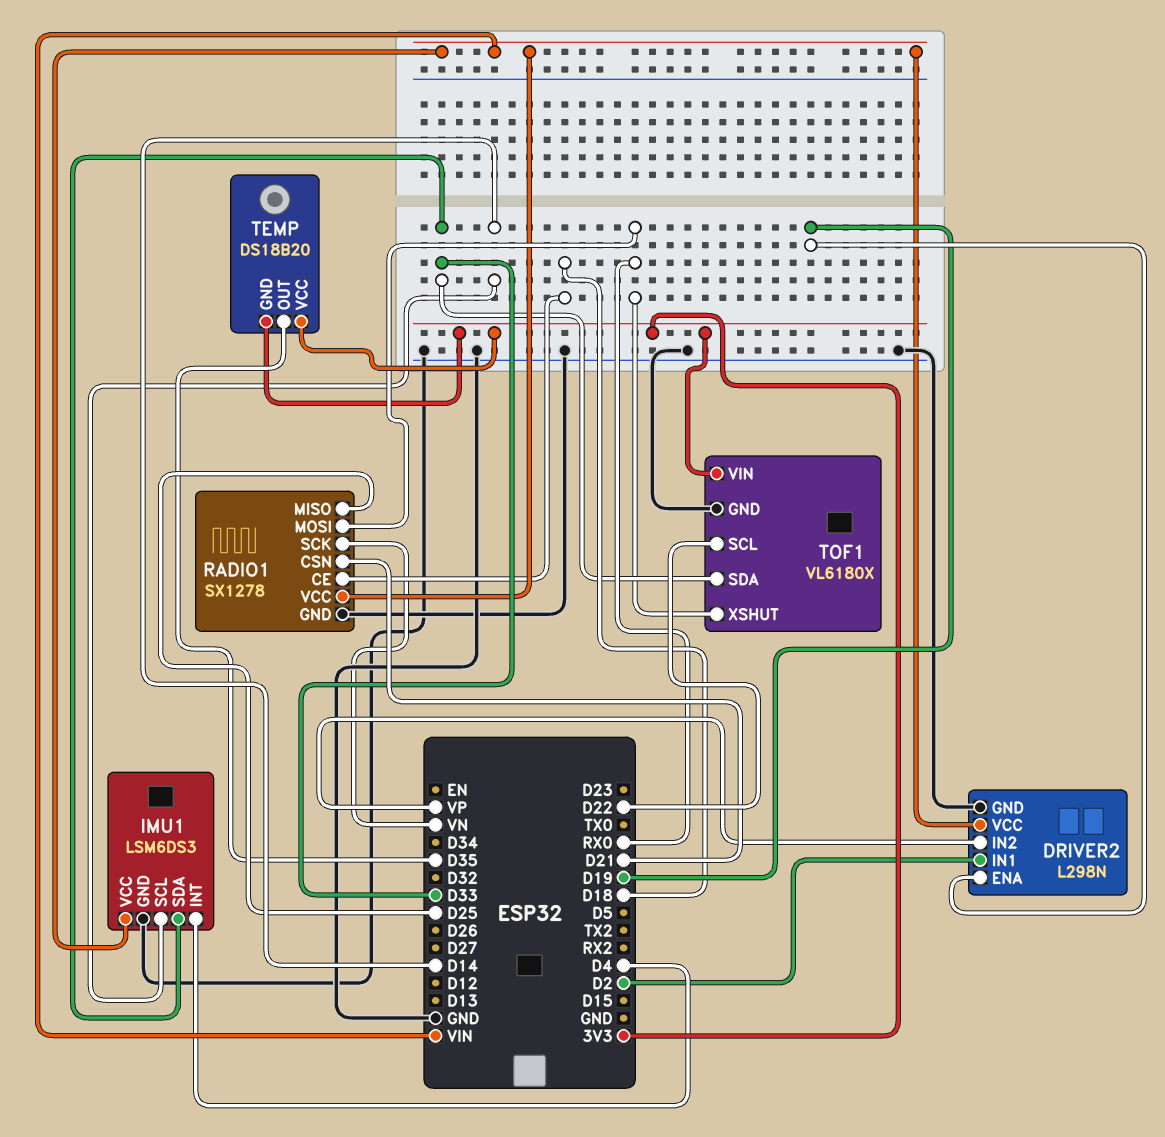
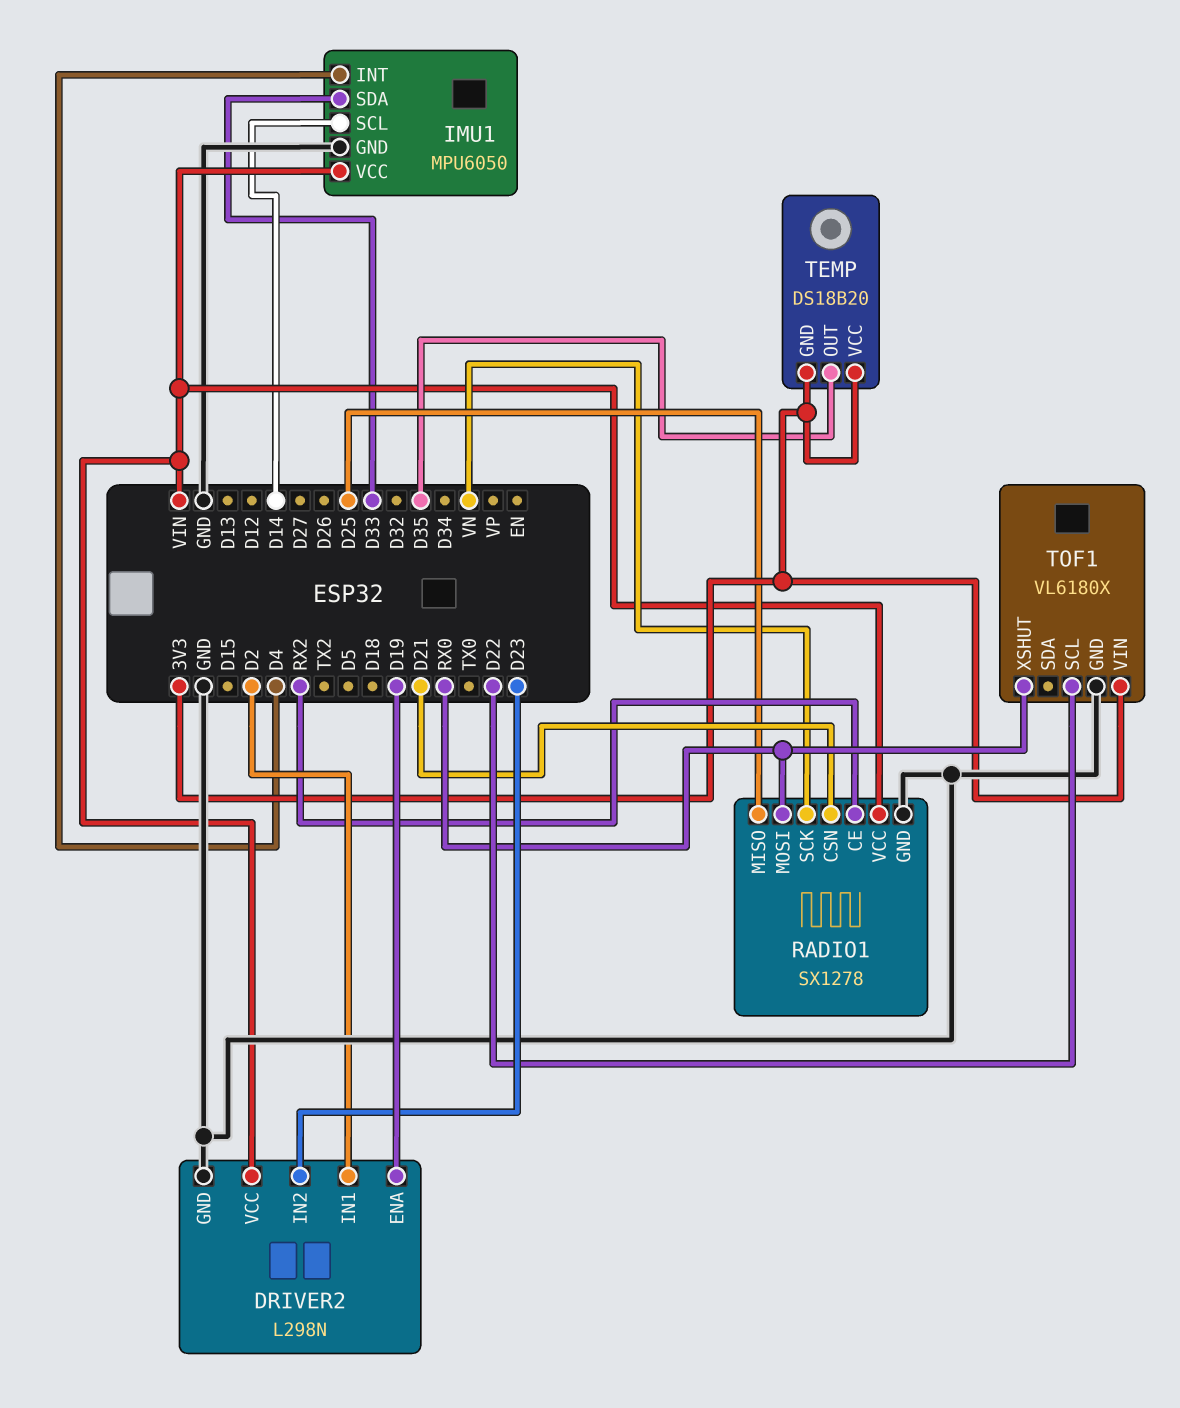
DRIVER2 pin IN2: VP -> D23
IMU1: LSM6DS3 -> MPU6050
RADIO1 pin CE: D18 -> RX2
TOF1 pin SDA: D33 -> none

